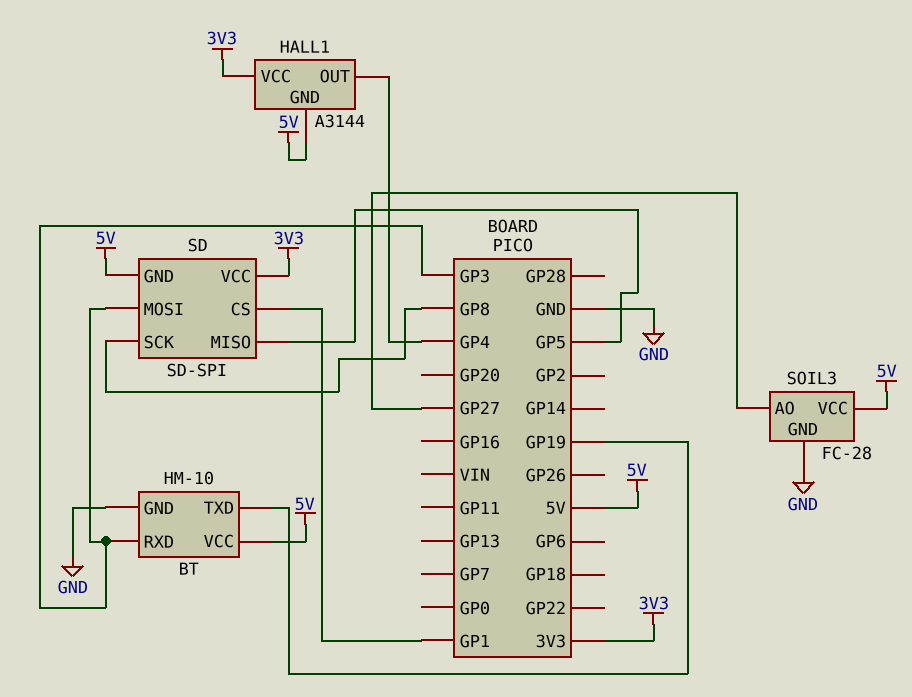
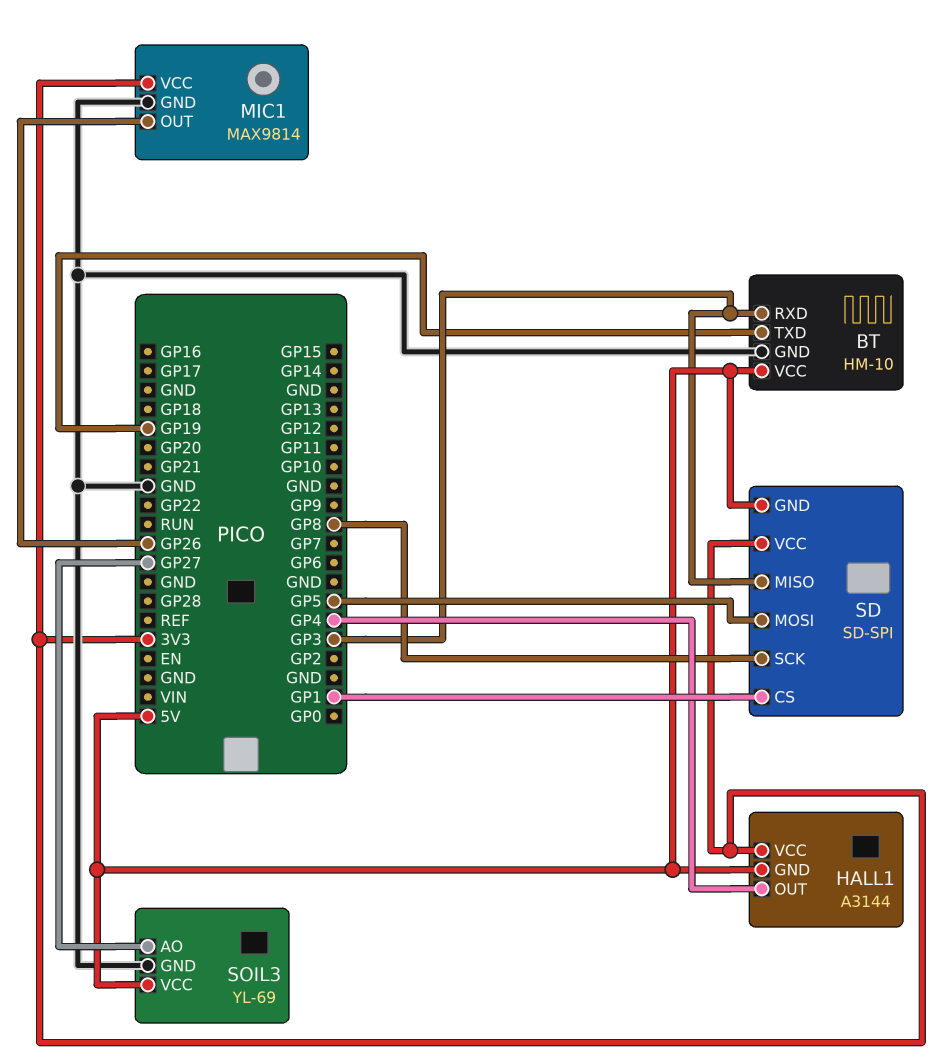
MIC1: none -> MAX9814
MIC1 pin GND: none -> GND
MIC1 pin OUT: none -> GP26
MIC1 pin VCC: none -> 3V3
SD pin MISO: GP5 -> GP3
SD pin MOSI: GP3 -> GP5
SOIL3: FC-28 -> YL-69

